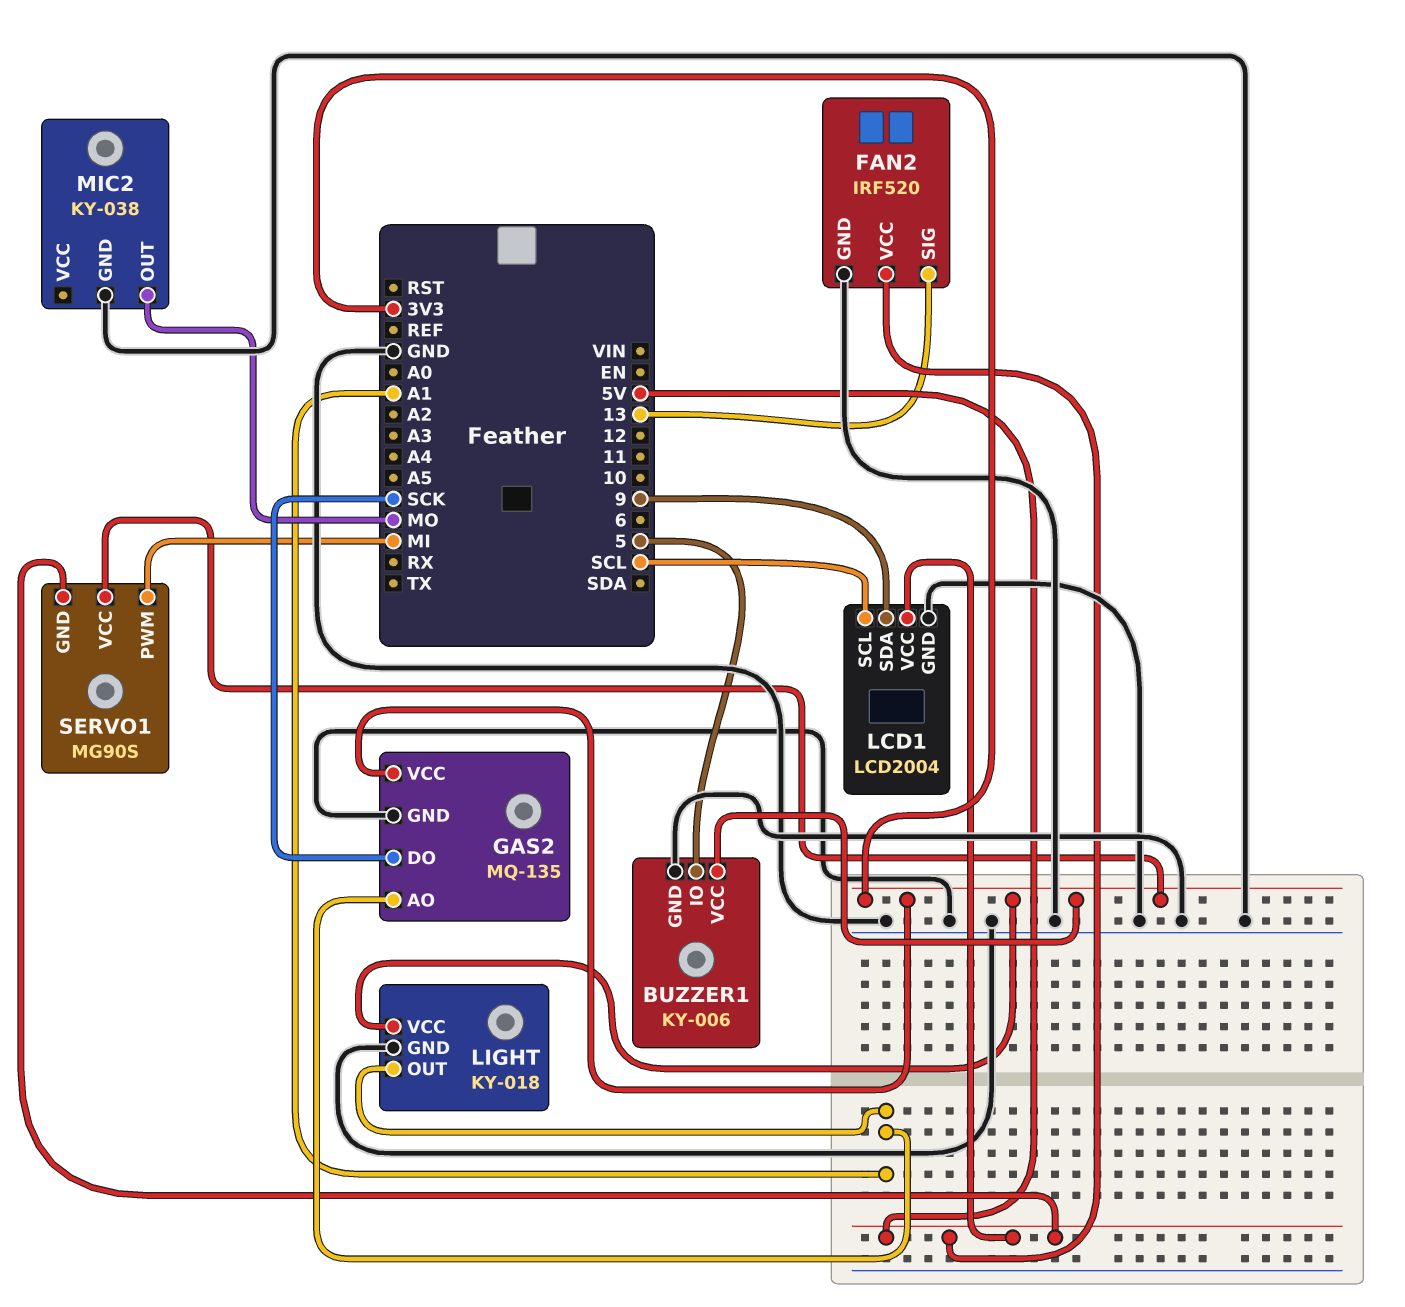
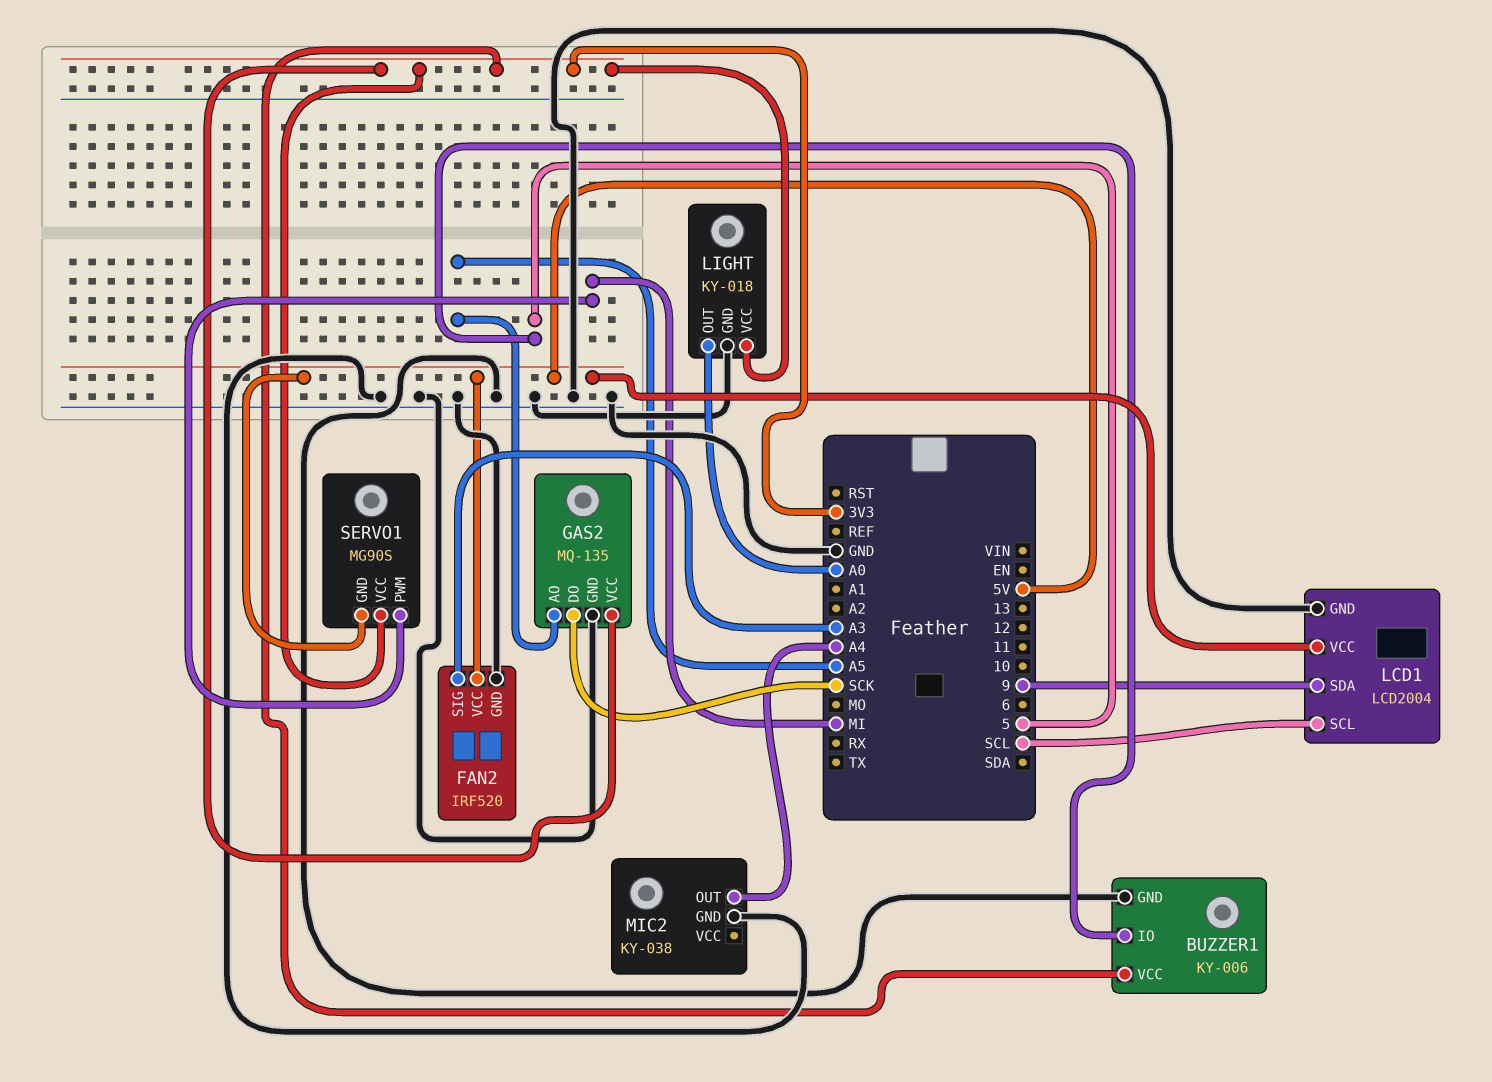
FAN2 pin SIG: 13 -> A3
GAS2 pin AO: A1 -> A5
LIGHT pin OUT: A1 -> A0
MIC2 pin OUT: MO -> A4

